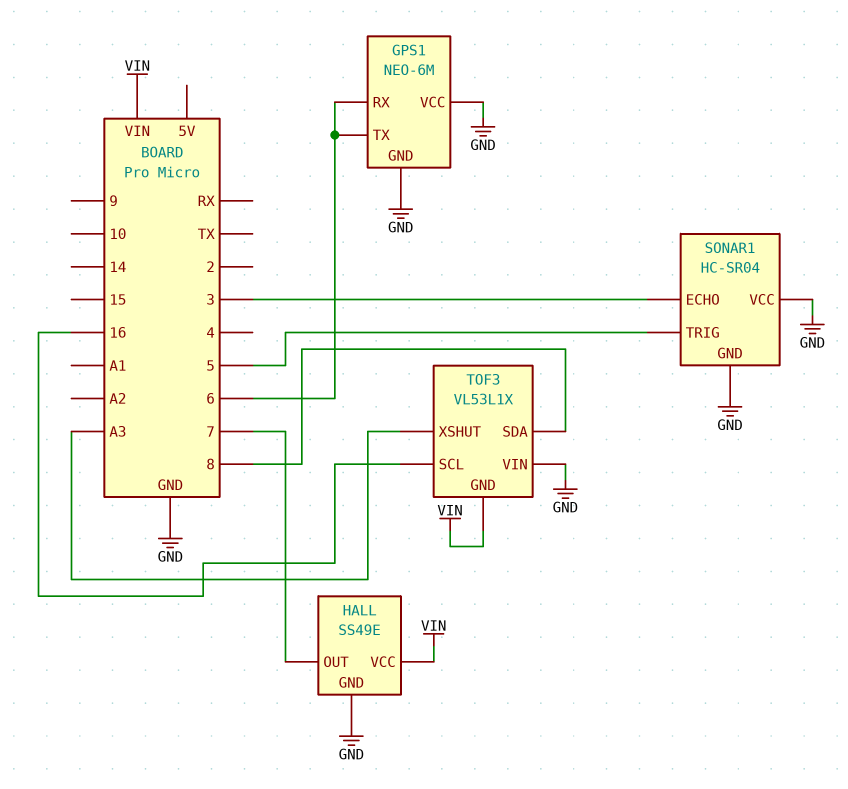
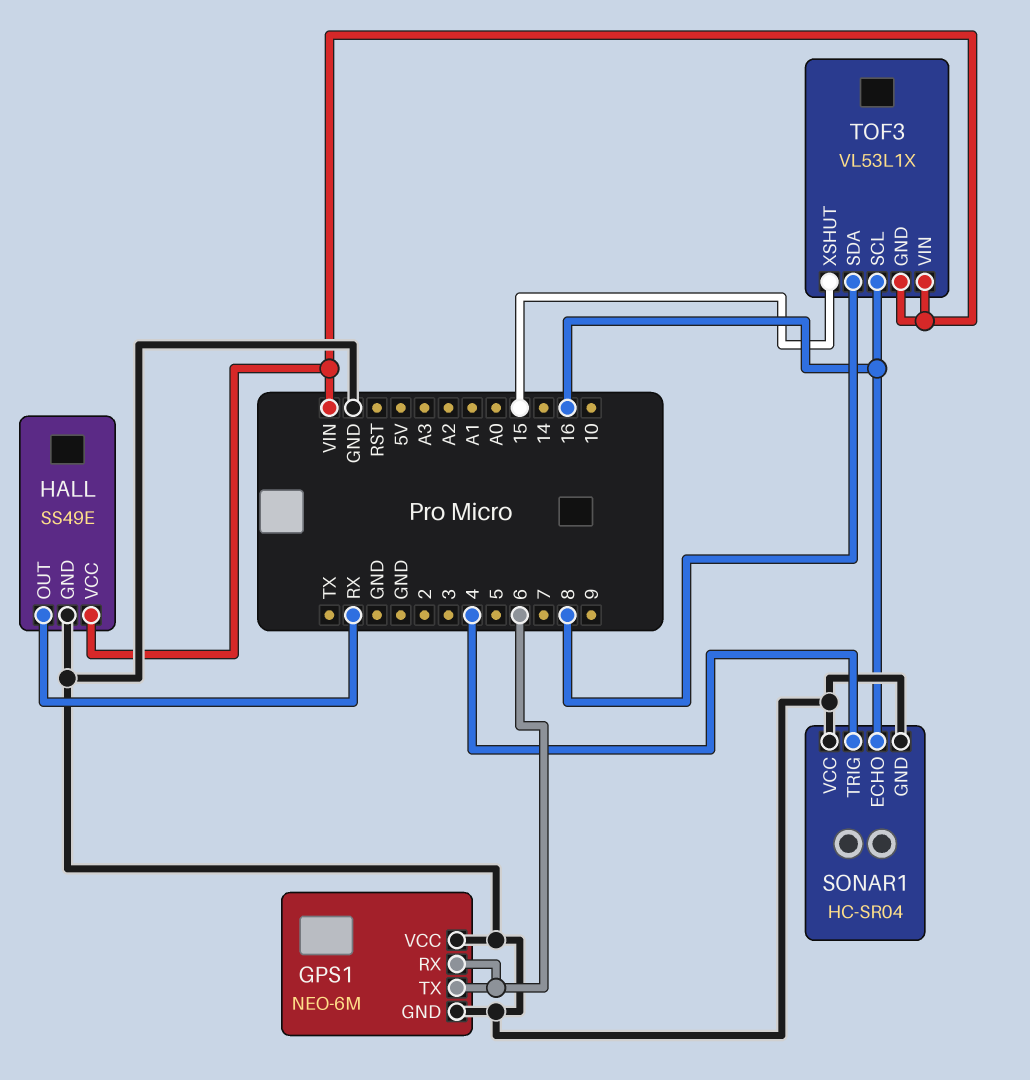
HALL pin OUT: 7 -> RX
SONAR1 pin ECHO: 3 -> 16
SONAR1 pin TRIG: 5 -> 4
TOF3 pin VIN: GND -> VIN
TOF3 pin XSHUT: A3 -> 15

